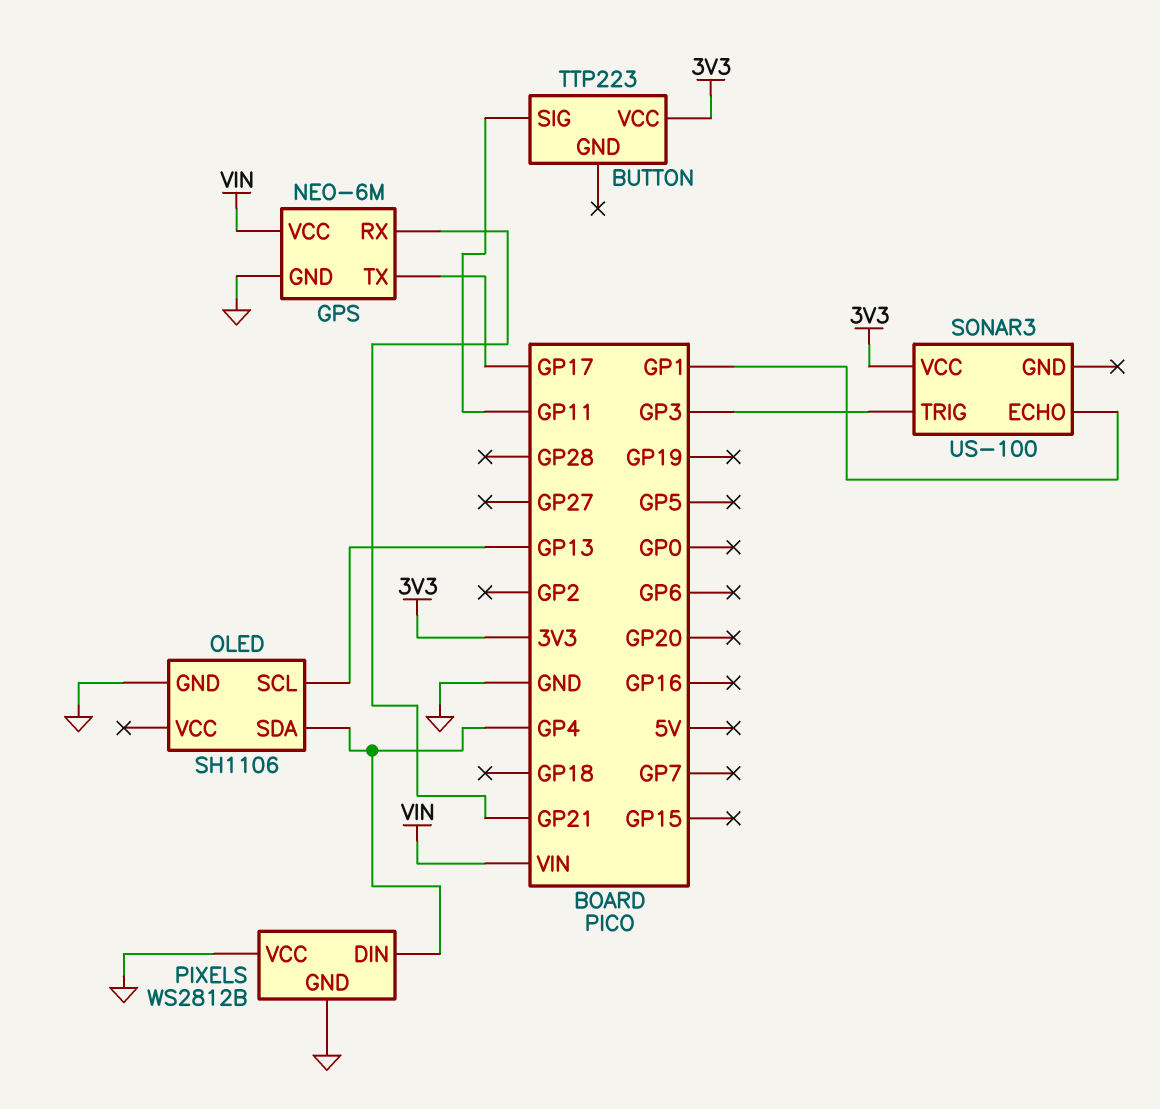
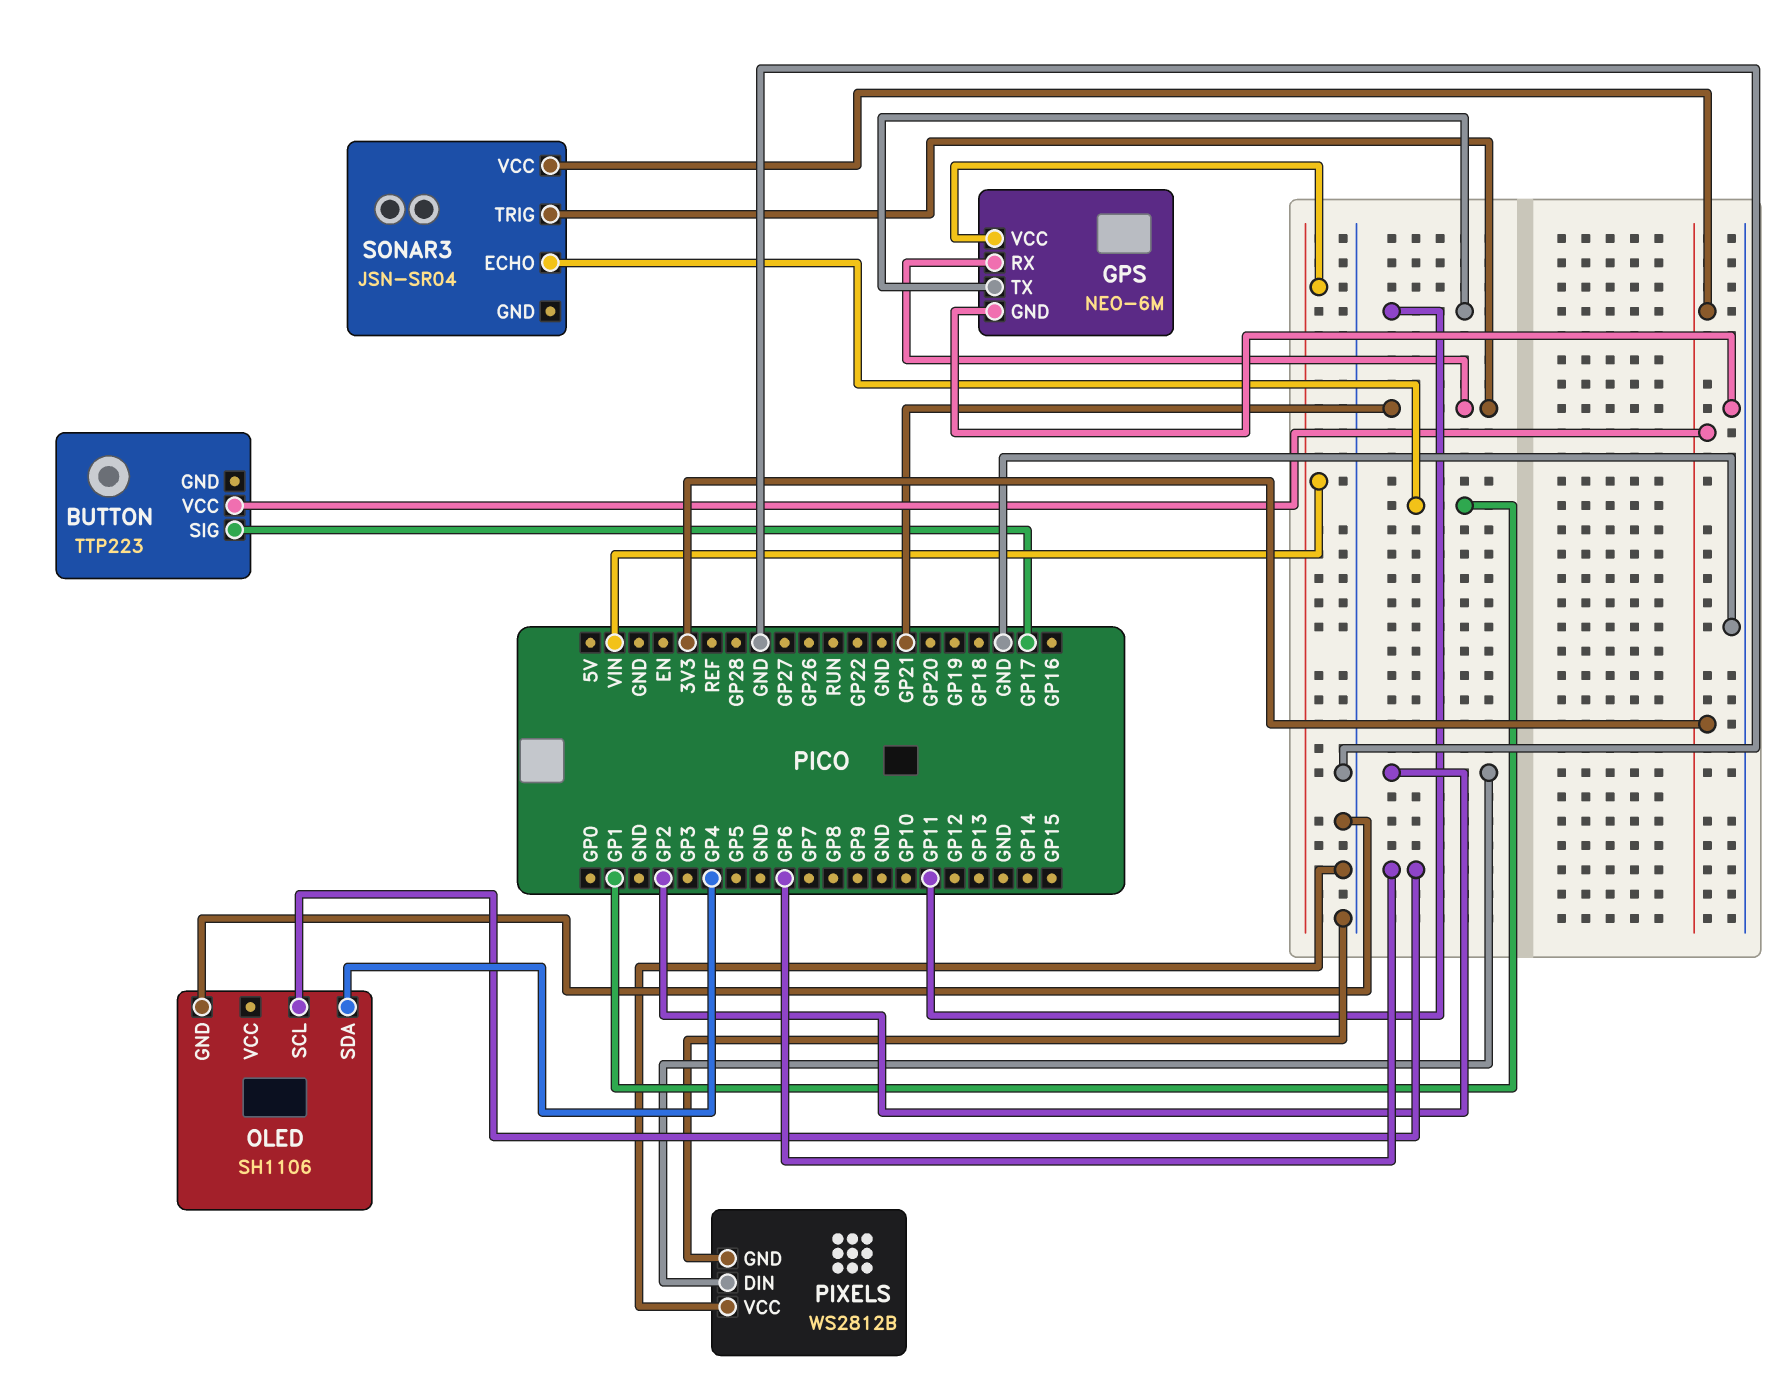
BUTTON pin SIG: GP11 -> GP17
GPS pin TX: GP17 -> GP11
OLED pin SCL: GP13 -> GP6
PIXELS pin DIN: GP4 -> GP2
SONAR3: US-100 -> JSN-SR04
SONAR3 pin TRIG: GP3 -> GP21

